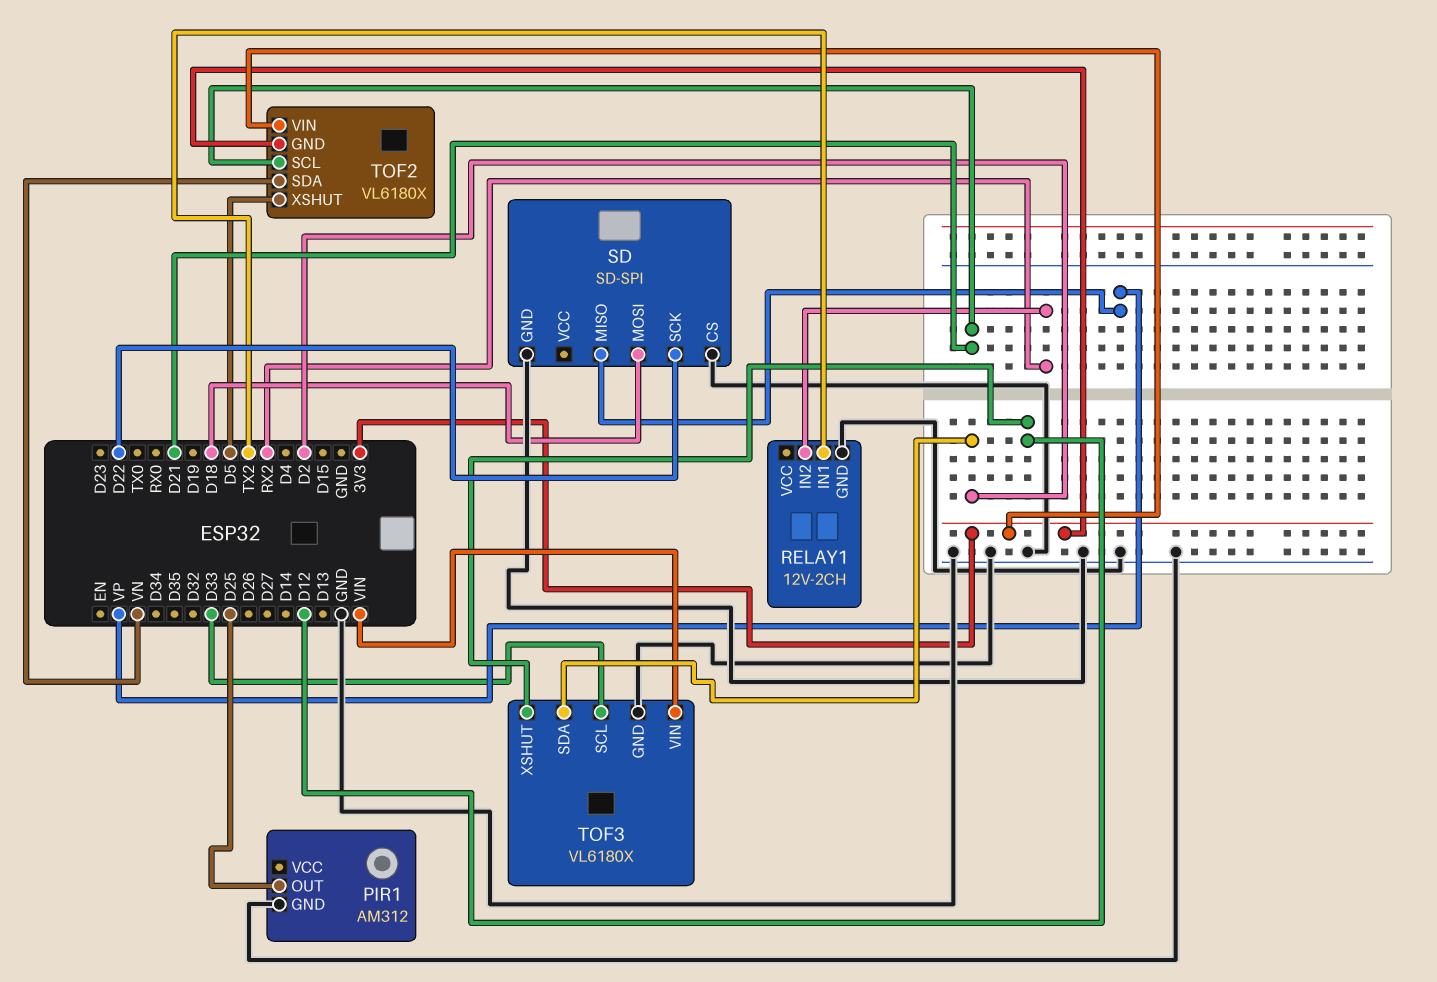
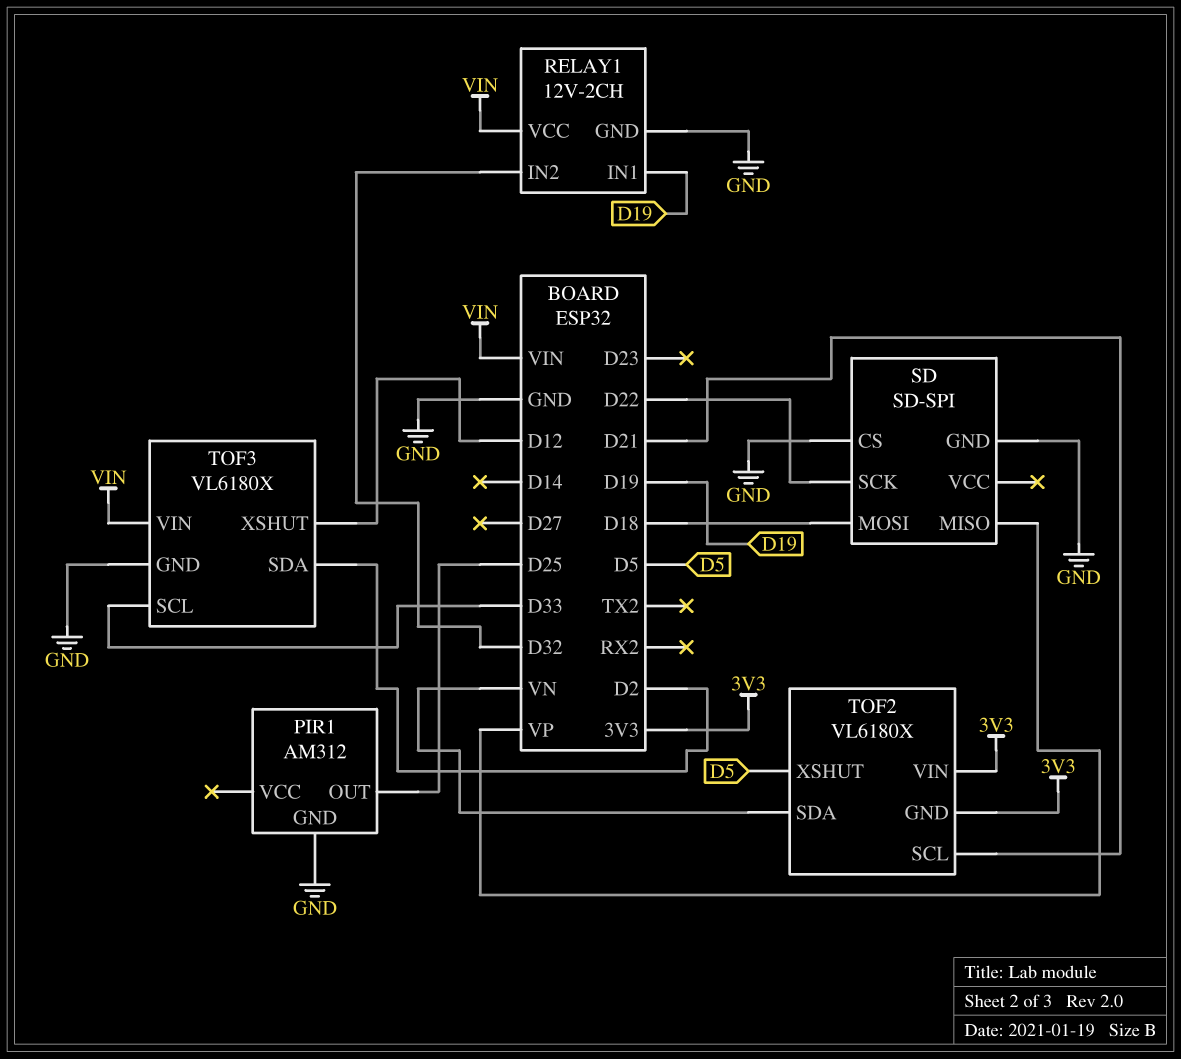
RELAY1 pin IN1: TX2 -> D19
RELAY1 pin IN2: RX2 -> D32
RELAY1 pin VCC: none -> VIN

